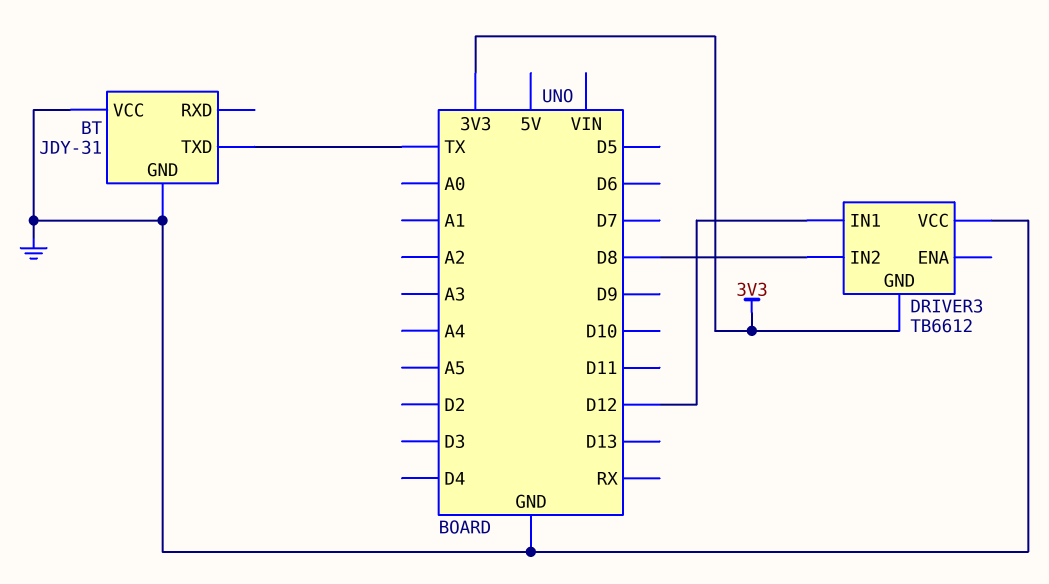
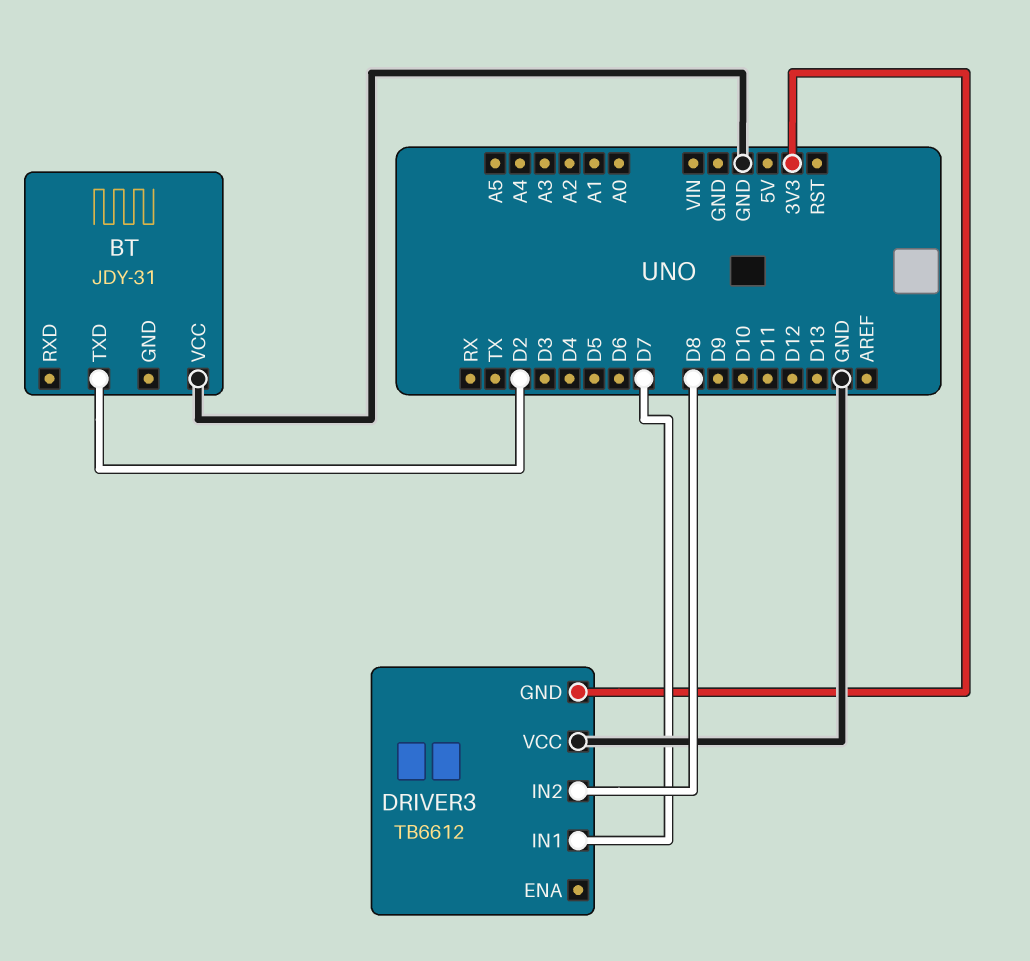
BT pin GND: GND -> none
BT pin TXD: TX -> D2
DRIVER3 pin IN1: D12 -> D7

